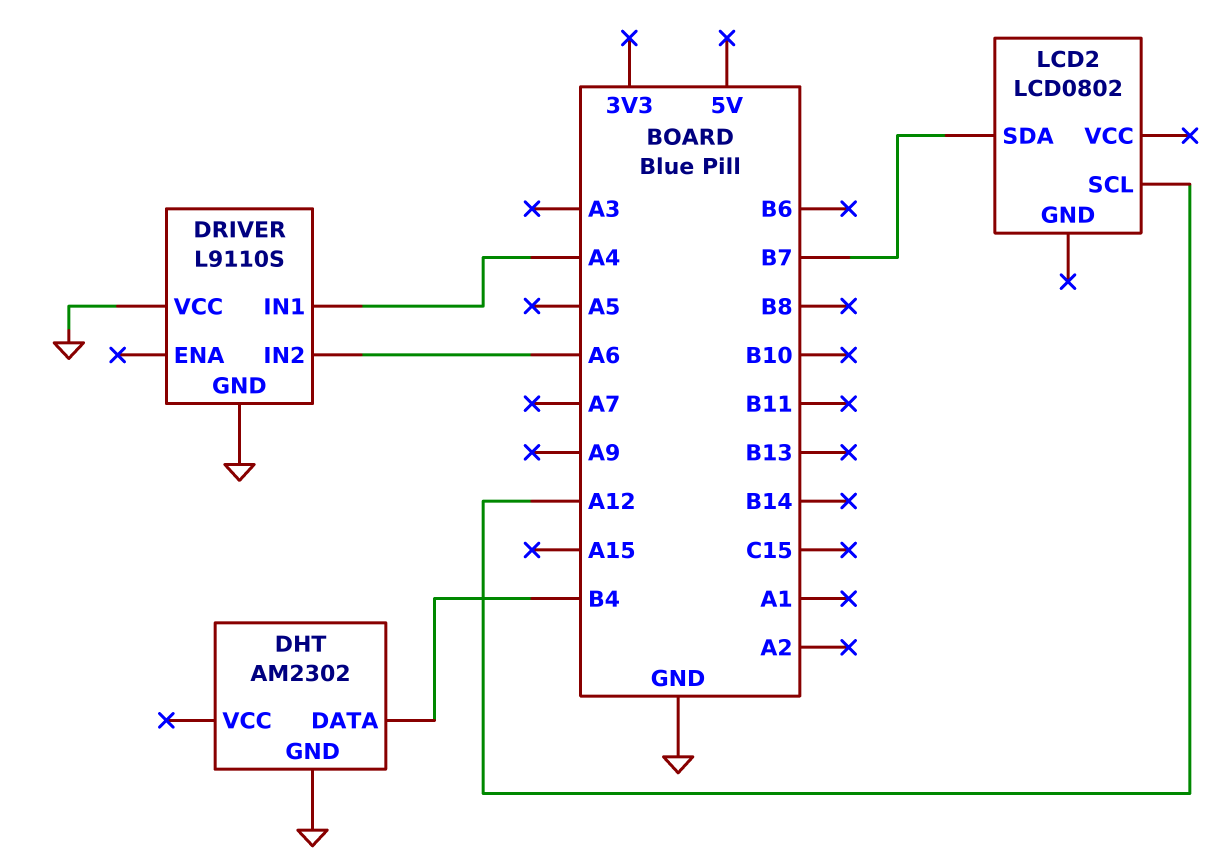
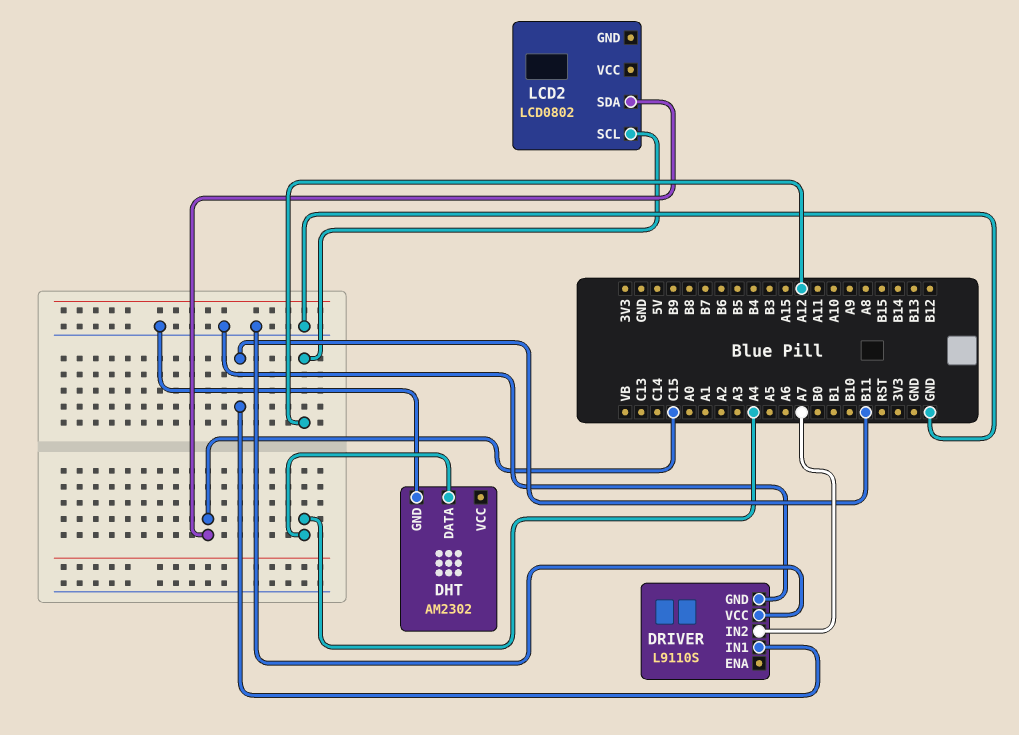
DHT pin DATA: B4 -> A4
DRIVER pin IN1: A4 -> B11
DRIVER pin IN2: A6 -> A7
LCD2 pin SDA: B7 -> C15

